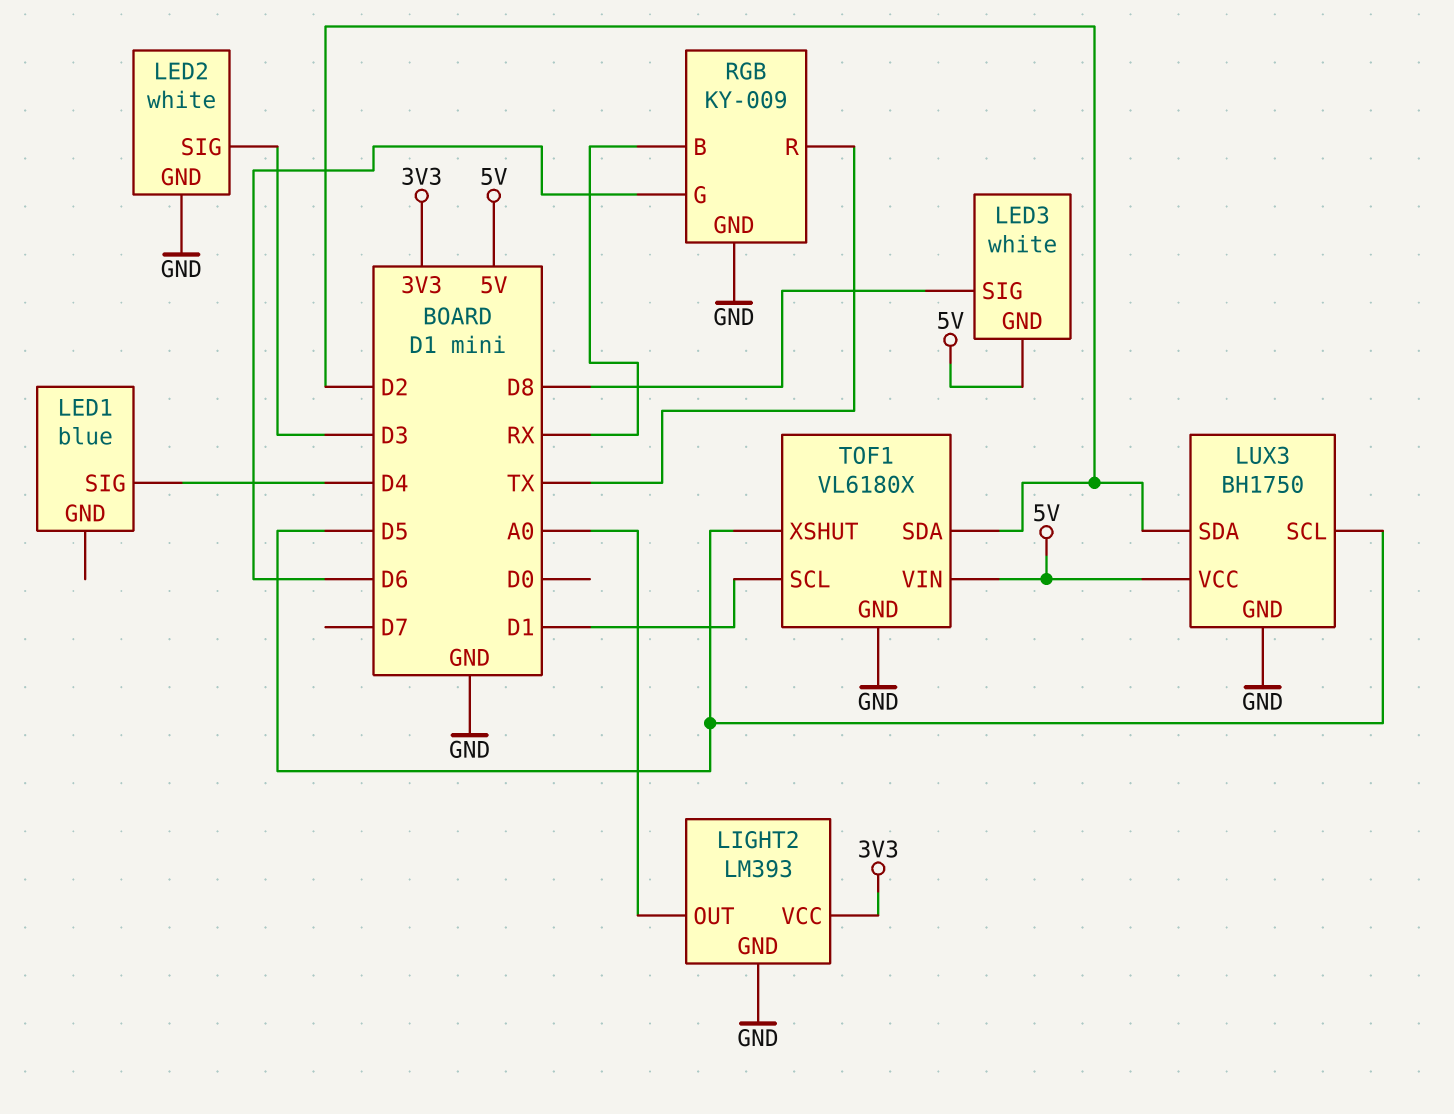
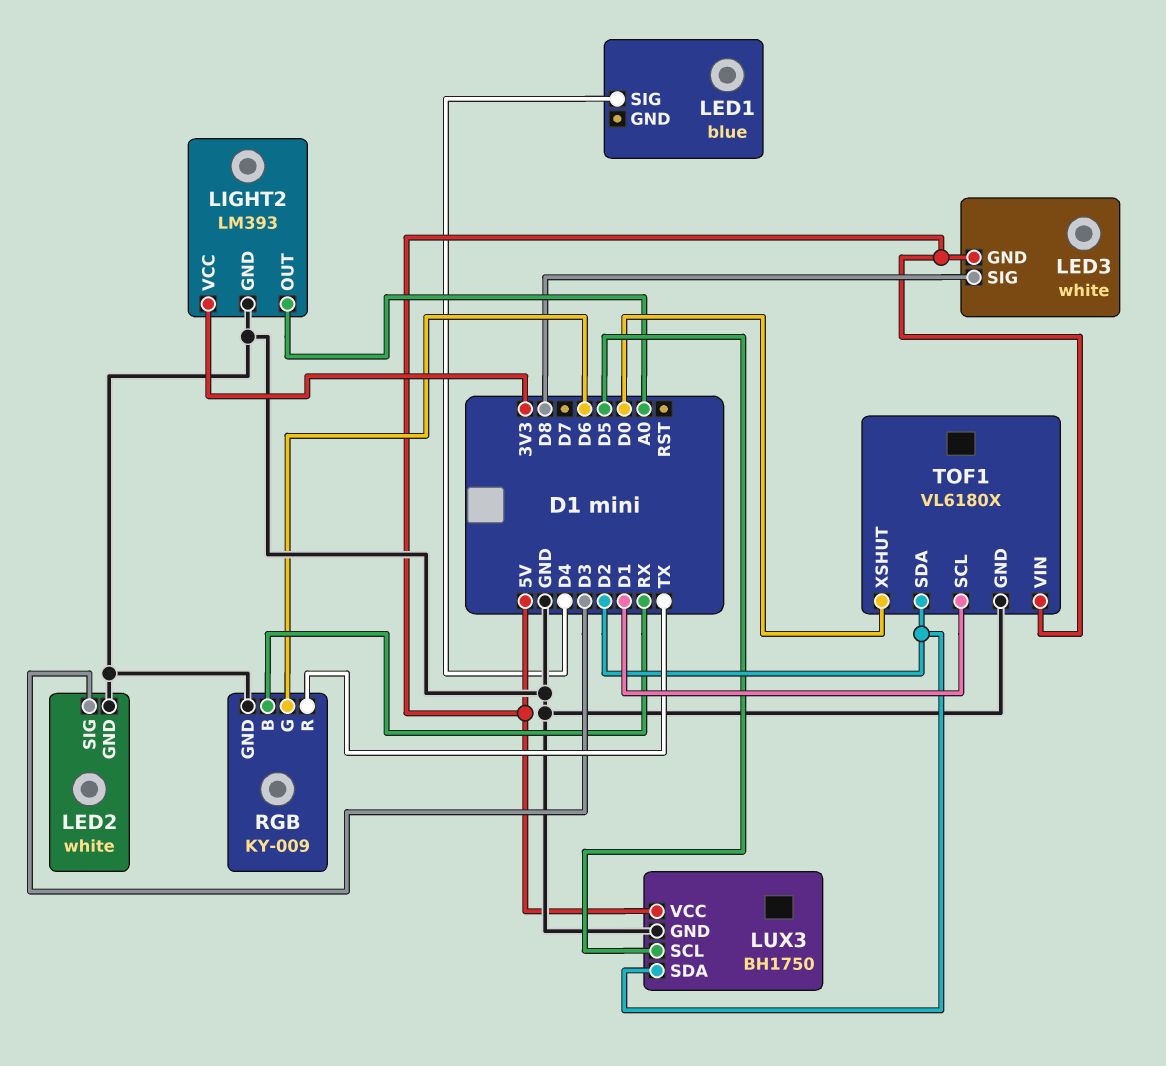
TOF1 pin XSHUT: D5 -> D0

